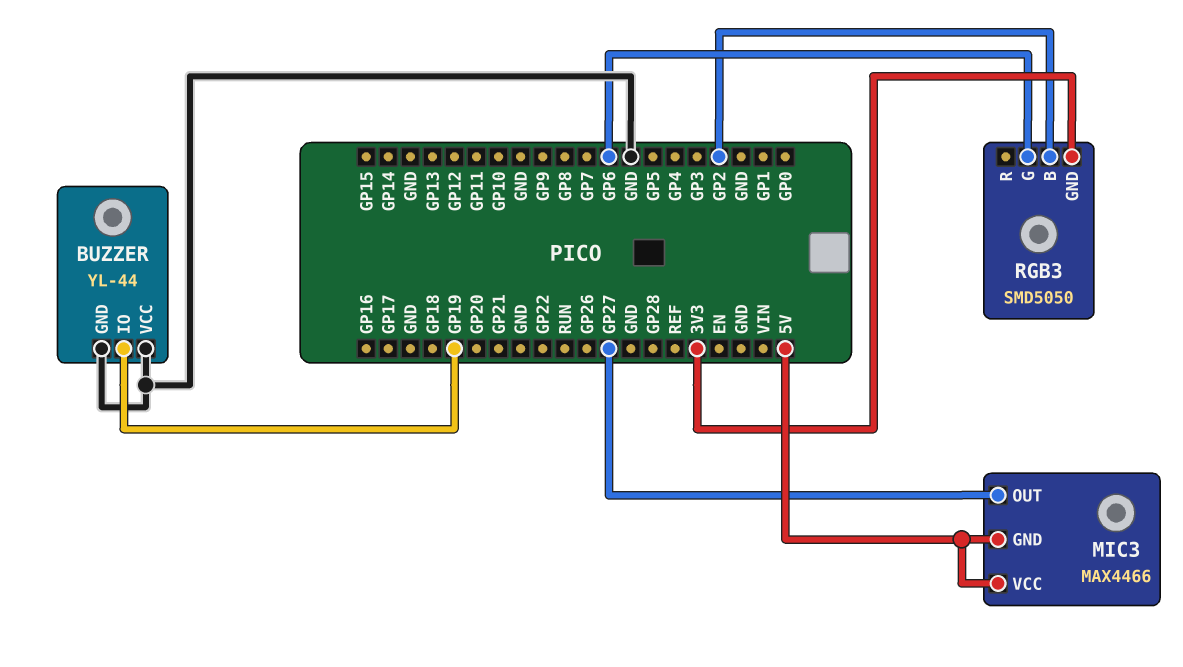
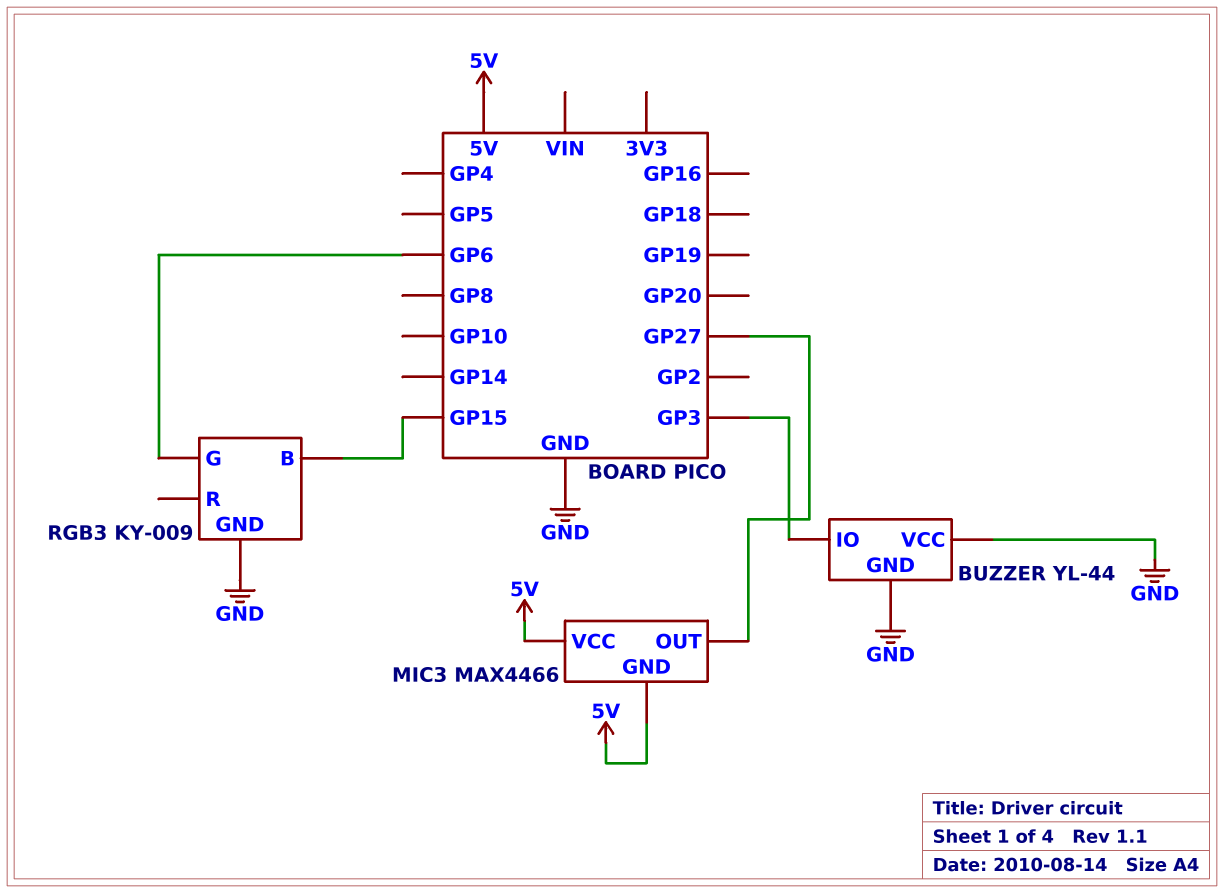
BUZZER pin IO: GP19 -> GP3
RGB3: SMD5050 -> KY-009
RGB3 pin B: GP2 -> GP15
RGB3 pin GND: 3V3 -> GND

